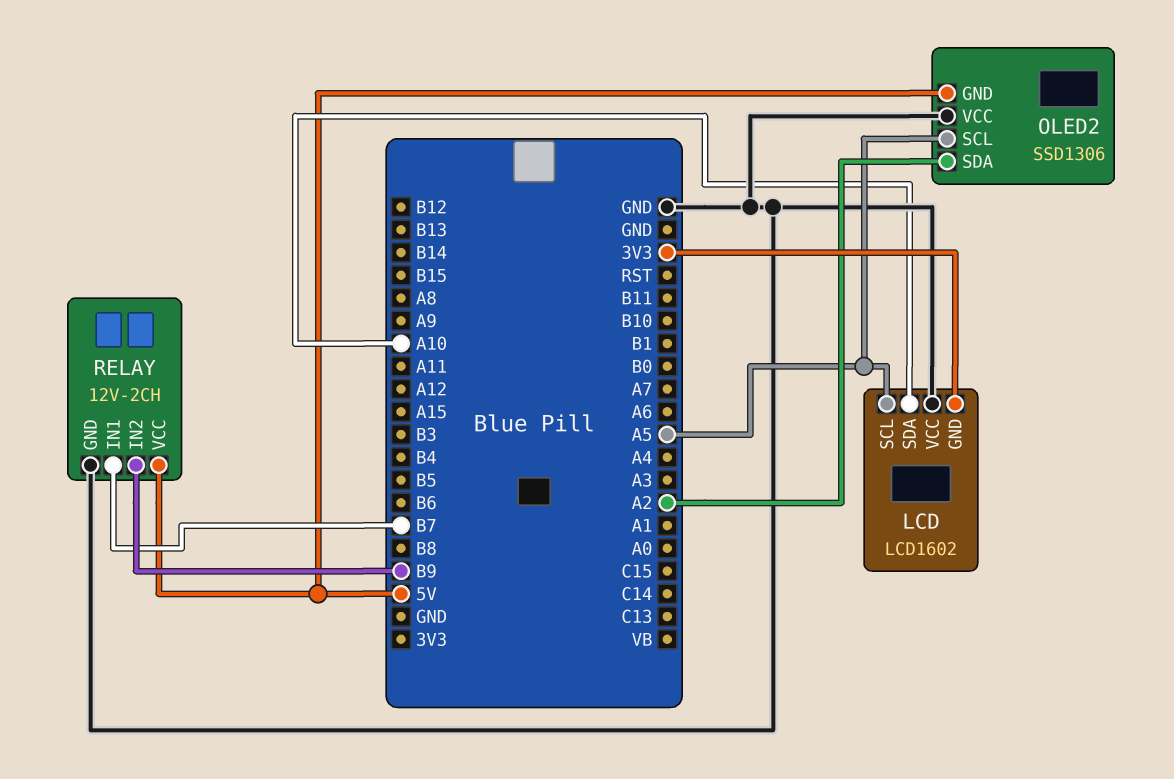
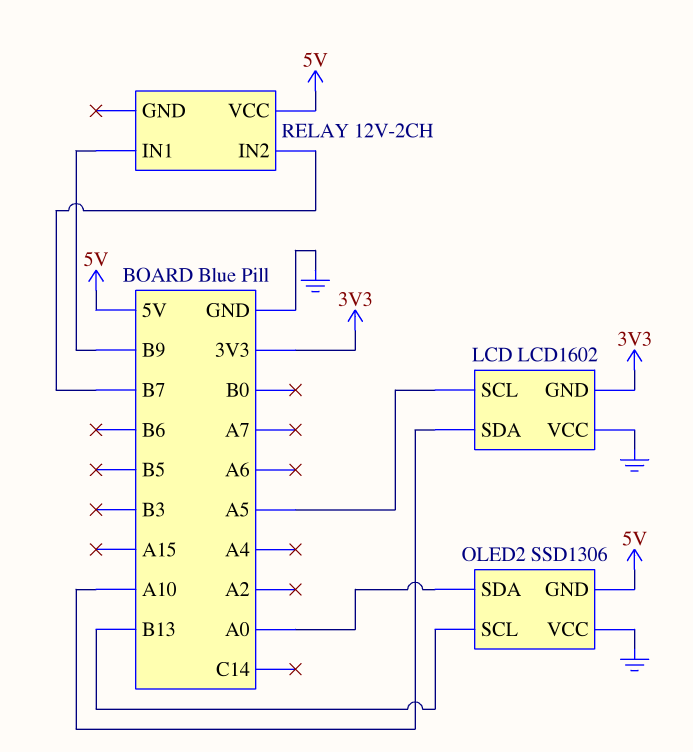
OLED2 pin SCL: A5 -> B13
OLED2 pin SDA: A2 -> A0
RELAY pin GND: GND -> none
RELAY pin IN1: B7 -> B9
RELAY pin IN2: B9 -> B7

